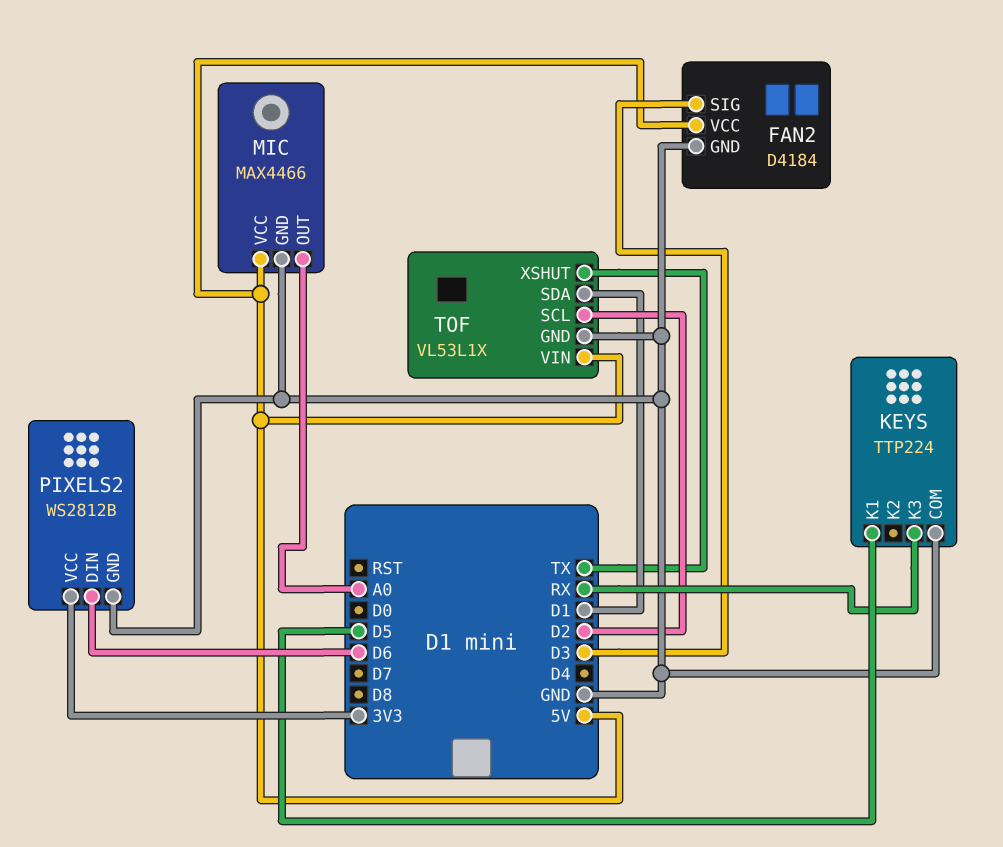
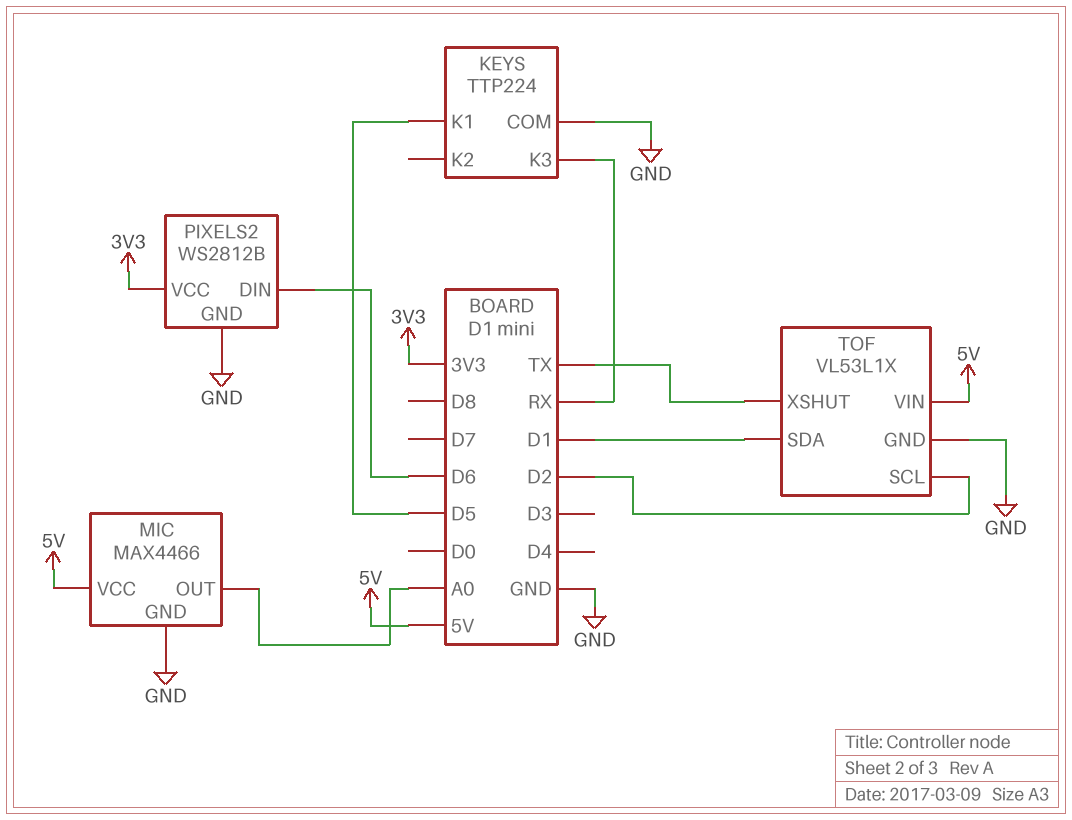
FAN2: D4184 -> none
FAN2 pin GND: GND -> none
FAN2 pin SIG: D3 -> none
FAN2 pin VCC: 5V -> none

